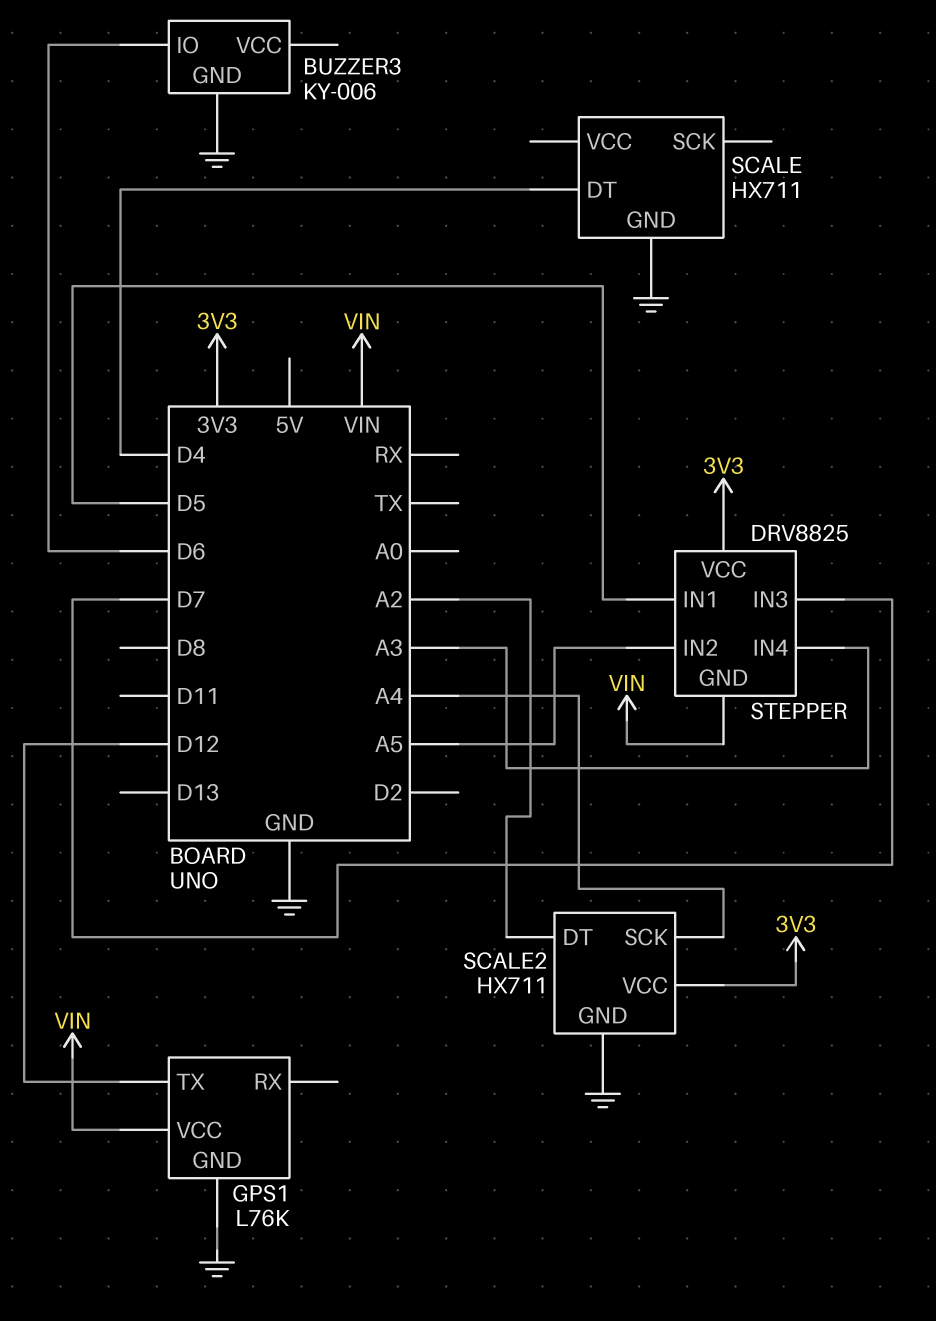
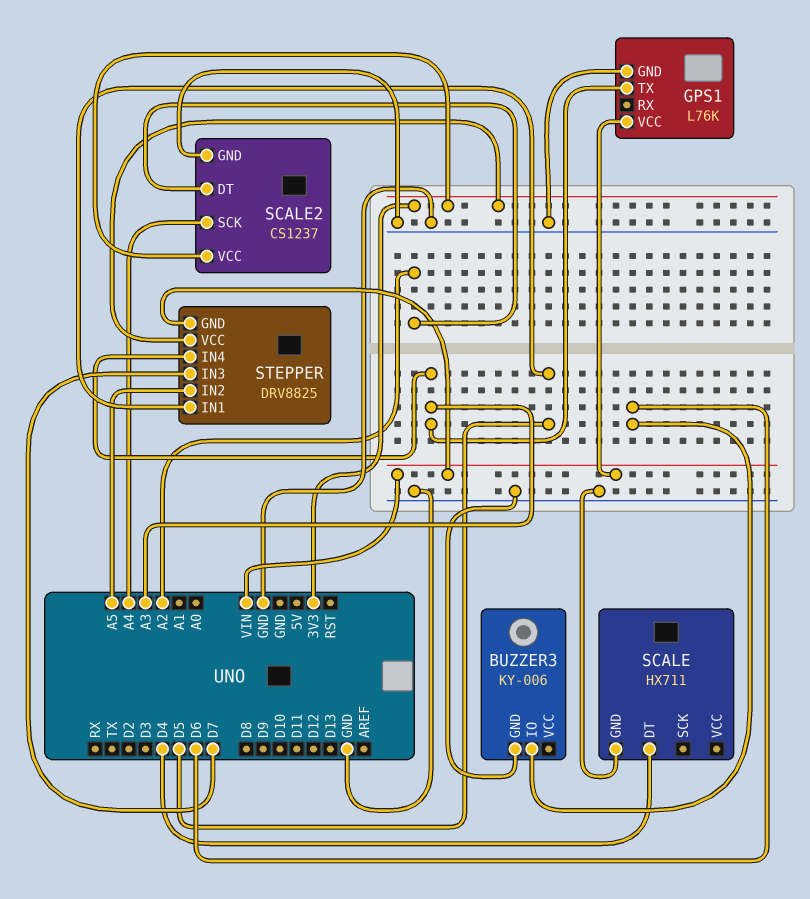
GPS1 pin TX: D12 -> A3
SCALE2: HX711 -> CS1237

